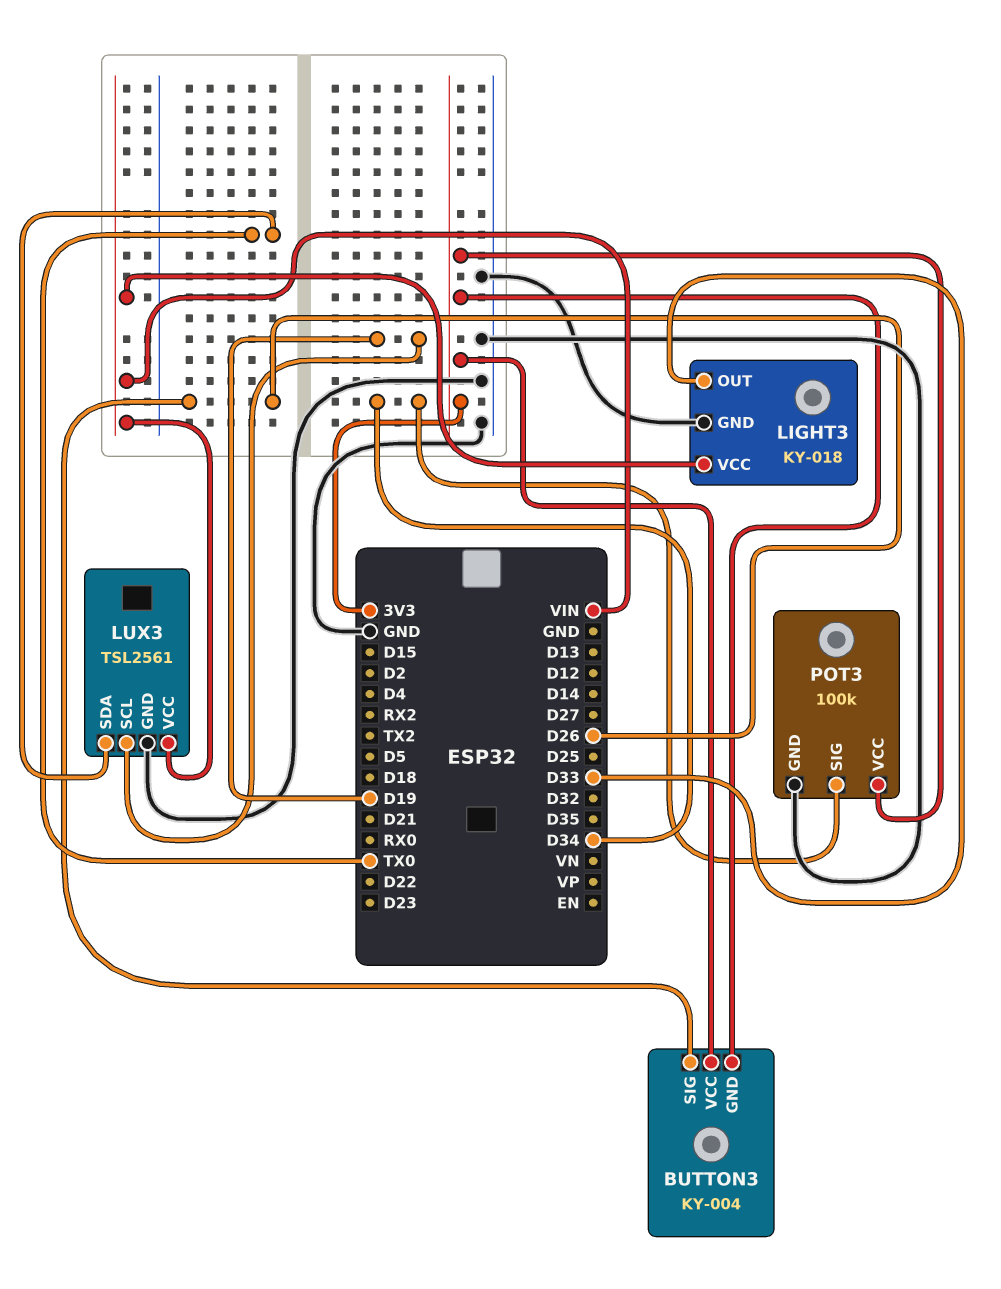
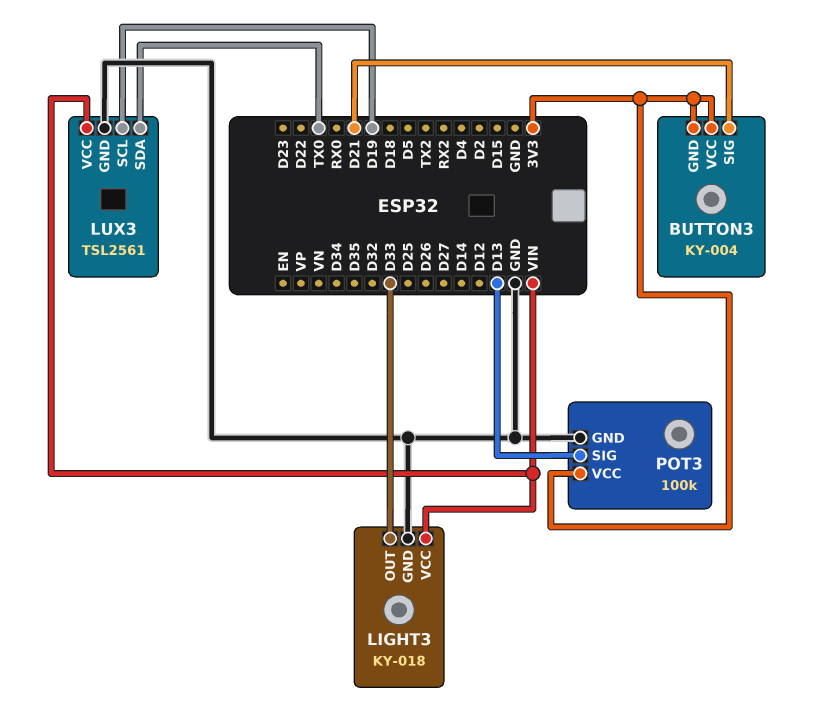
BUTTON3 pin SIG: D26 -> D21
POT3 pin SIG: D34 -> D13

